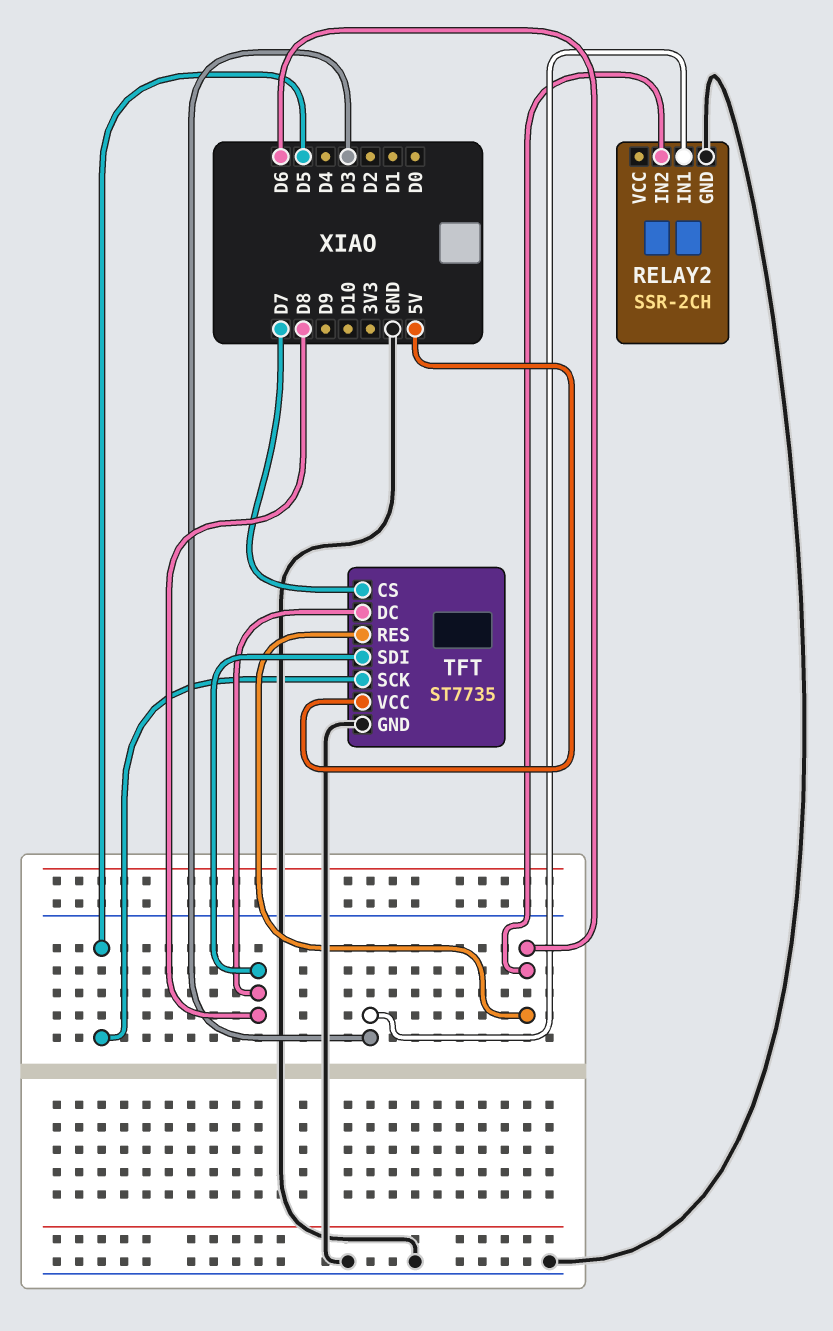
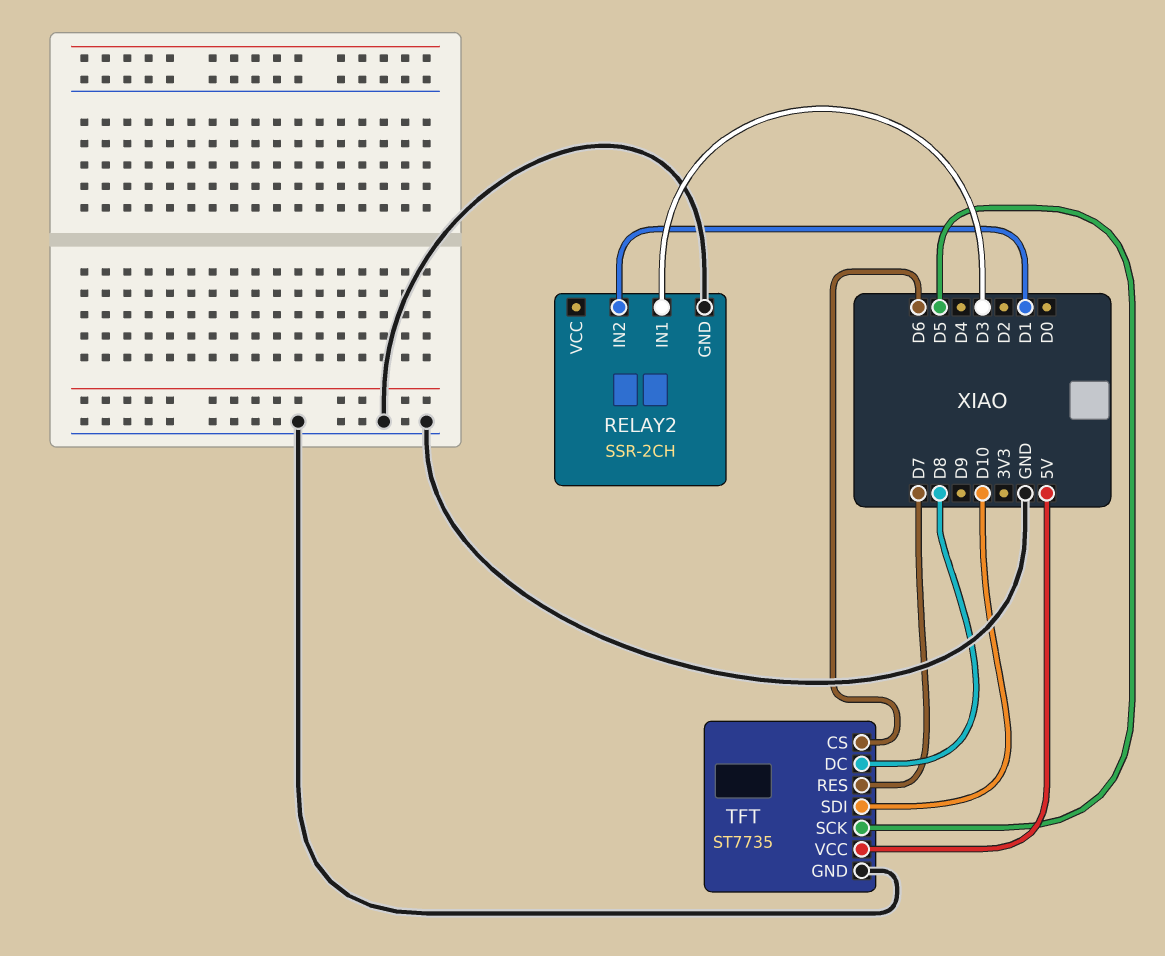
RELAY2 pin IN2: D6 -> D1
TFT pin CS: D7 -> D6
TFT pin RES: D6 -> D7
TFT pin SDI: D8 -> D10

